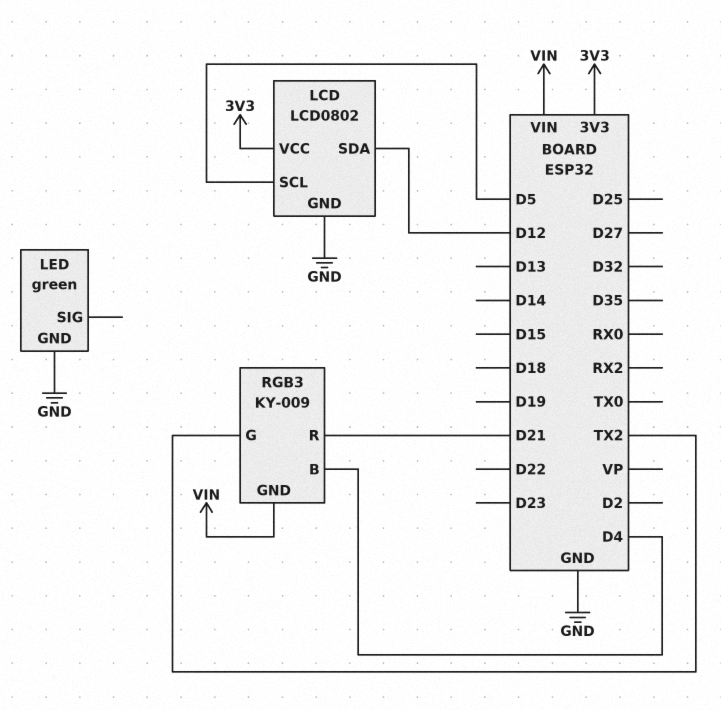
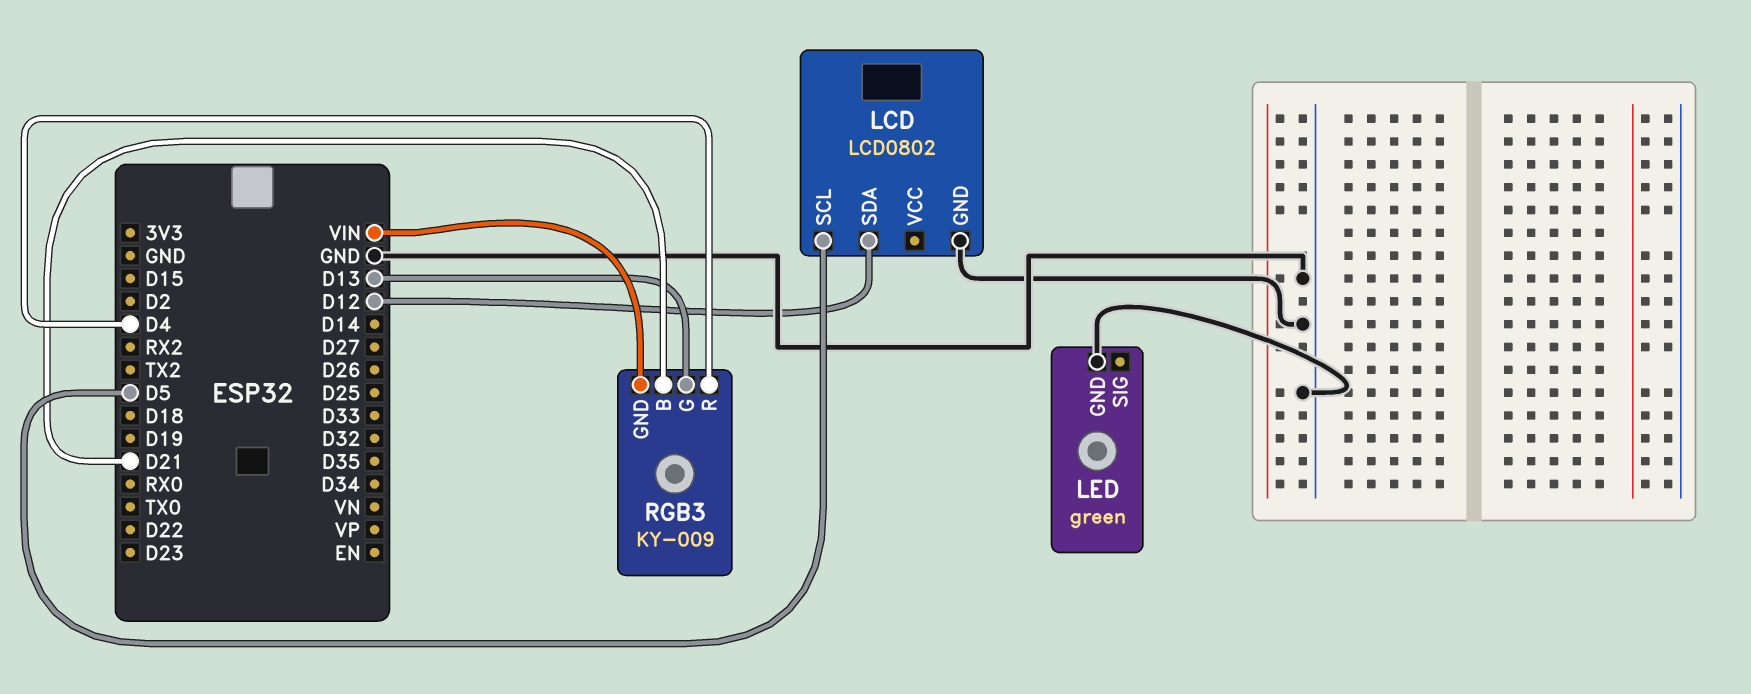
LCD pin VCC: 3V3 -> none
RGB3 pin B: D4 -> D21
RGB3 pin G: TX2 -> D13
RGB3 pin R: D21 -> D4

